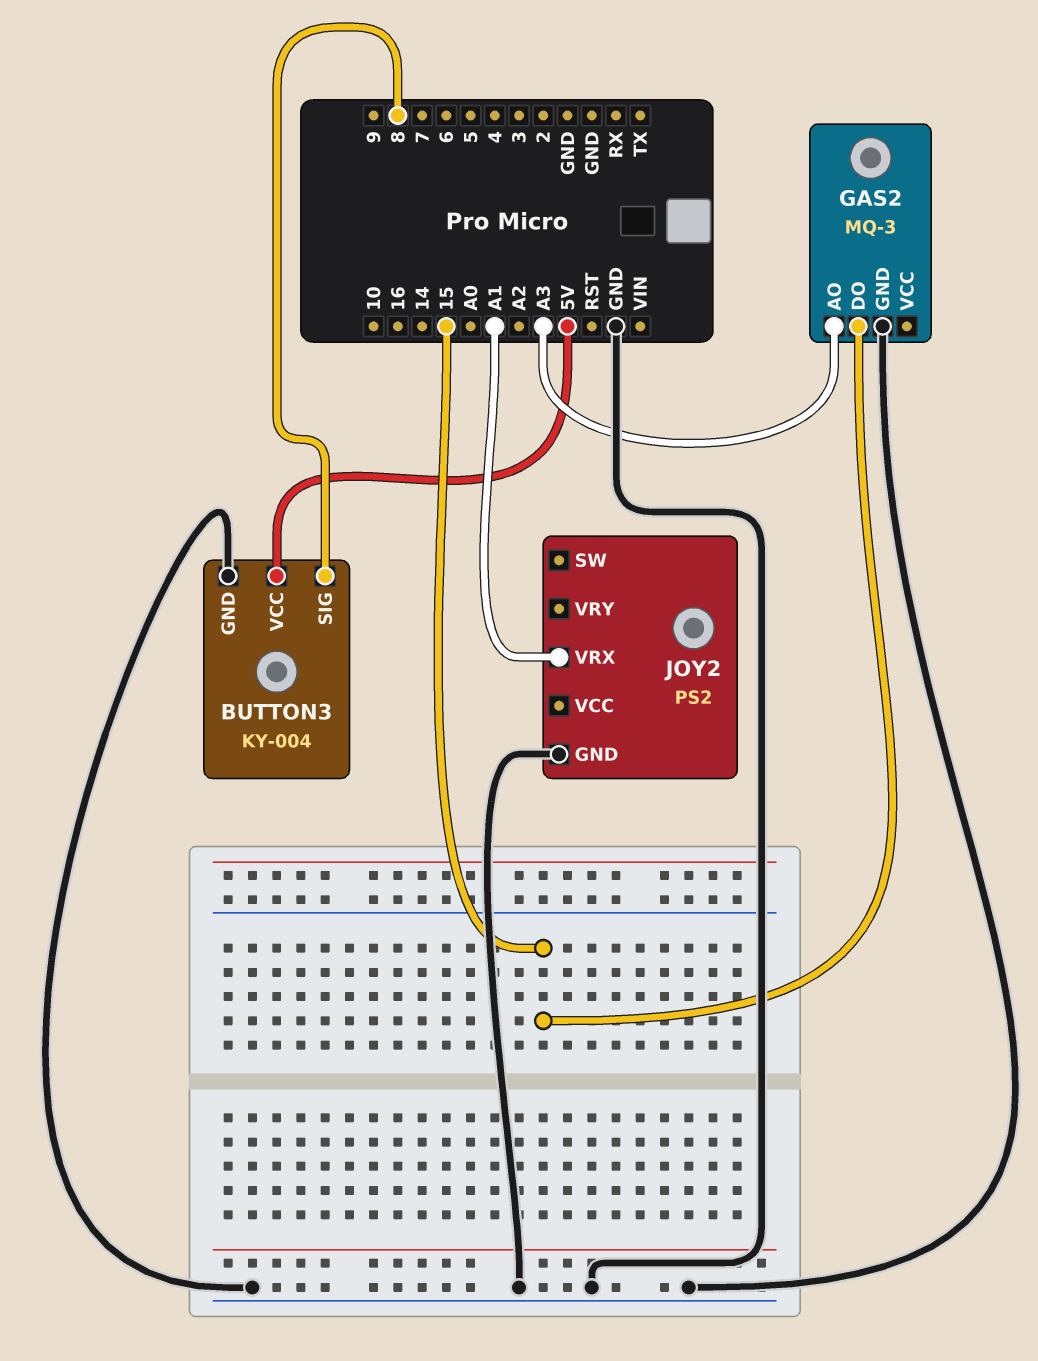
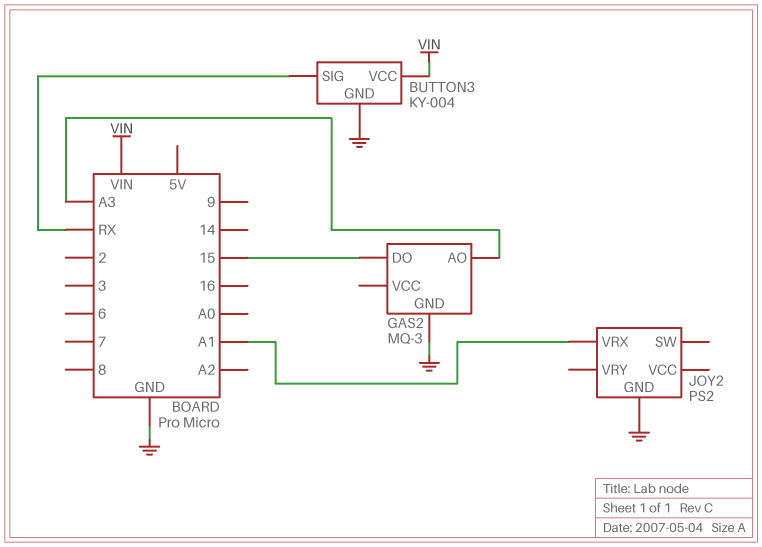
BUTTON3 pin SIG: 8 -> RX
BUTTON3 pin VCC: 5V -> VIN

